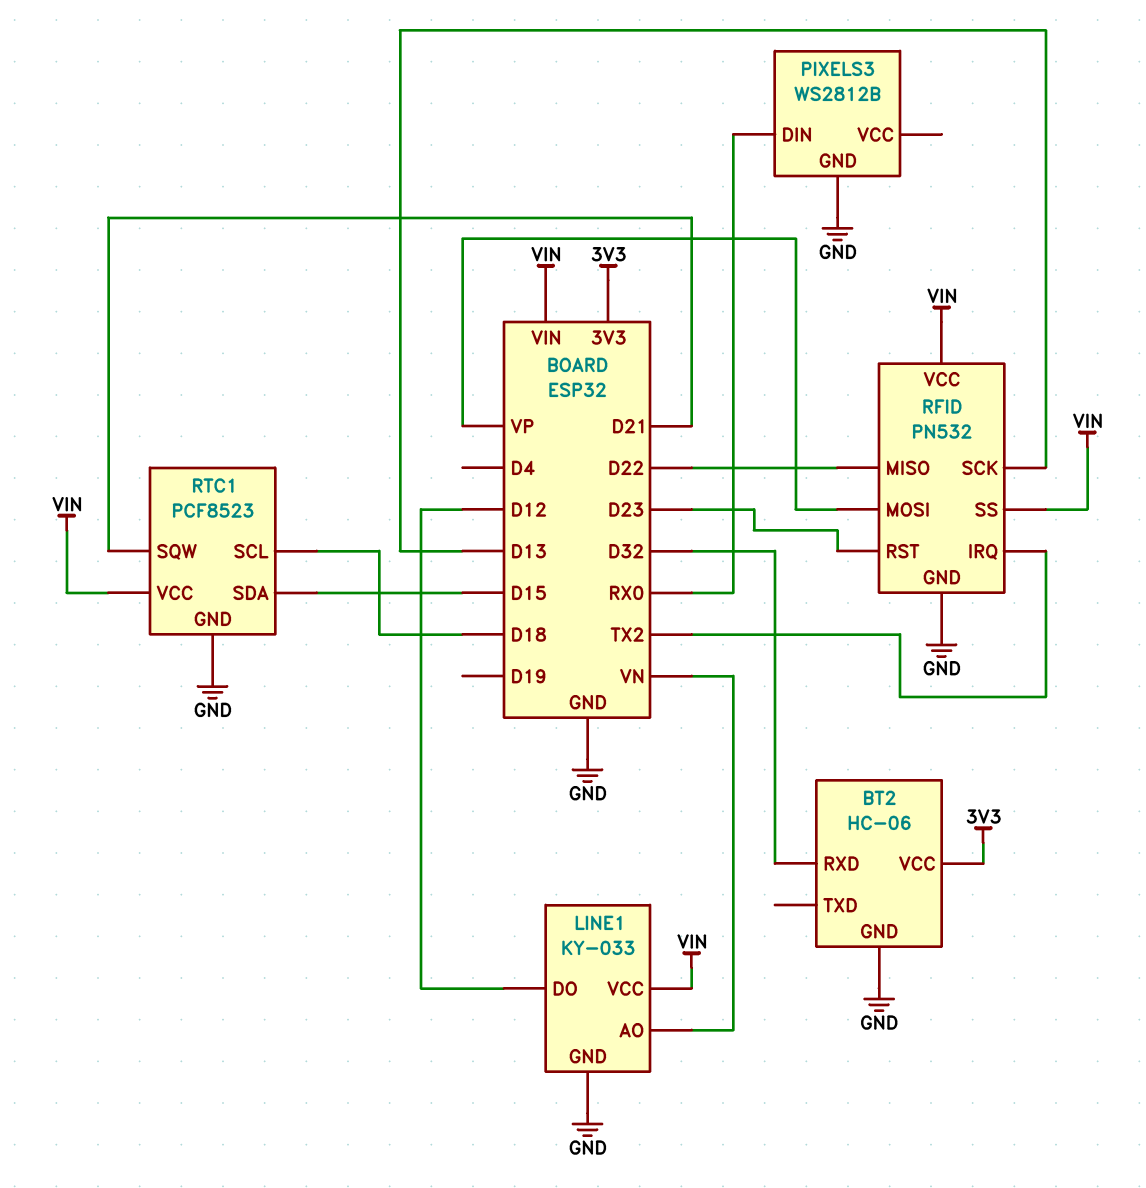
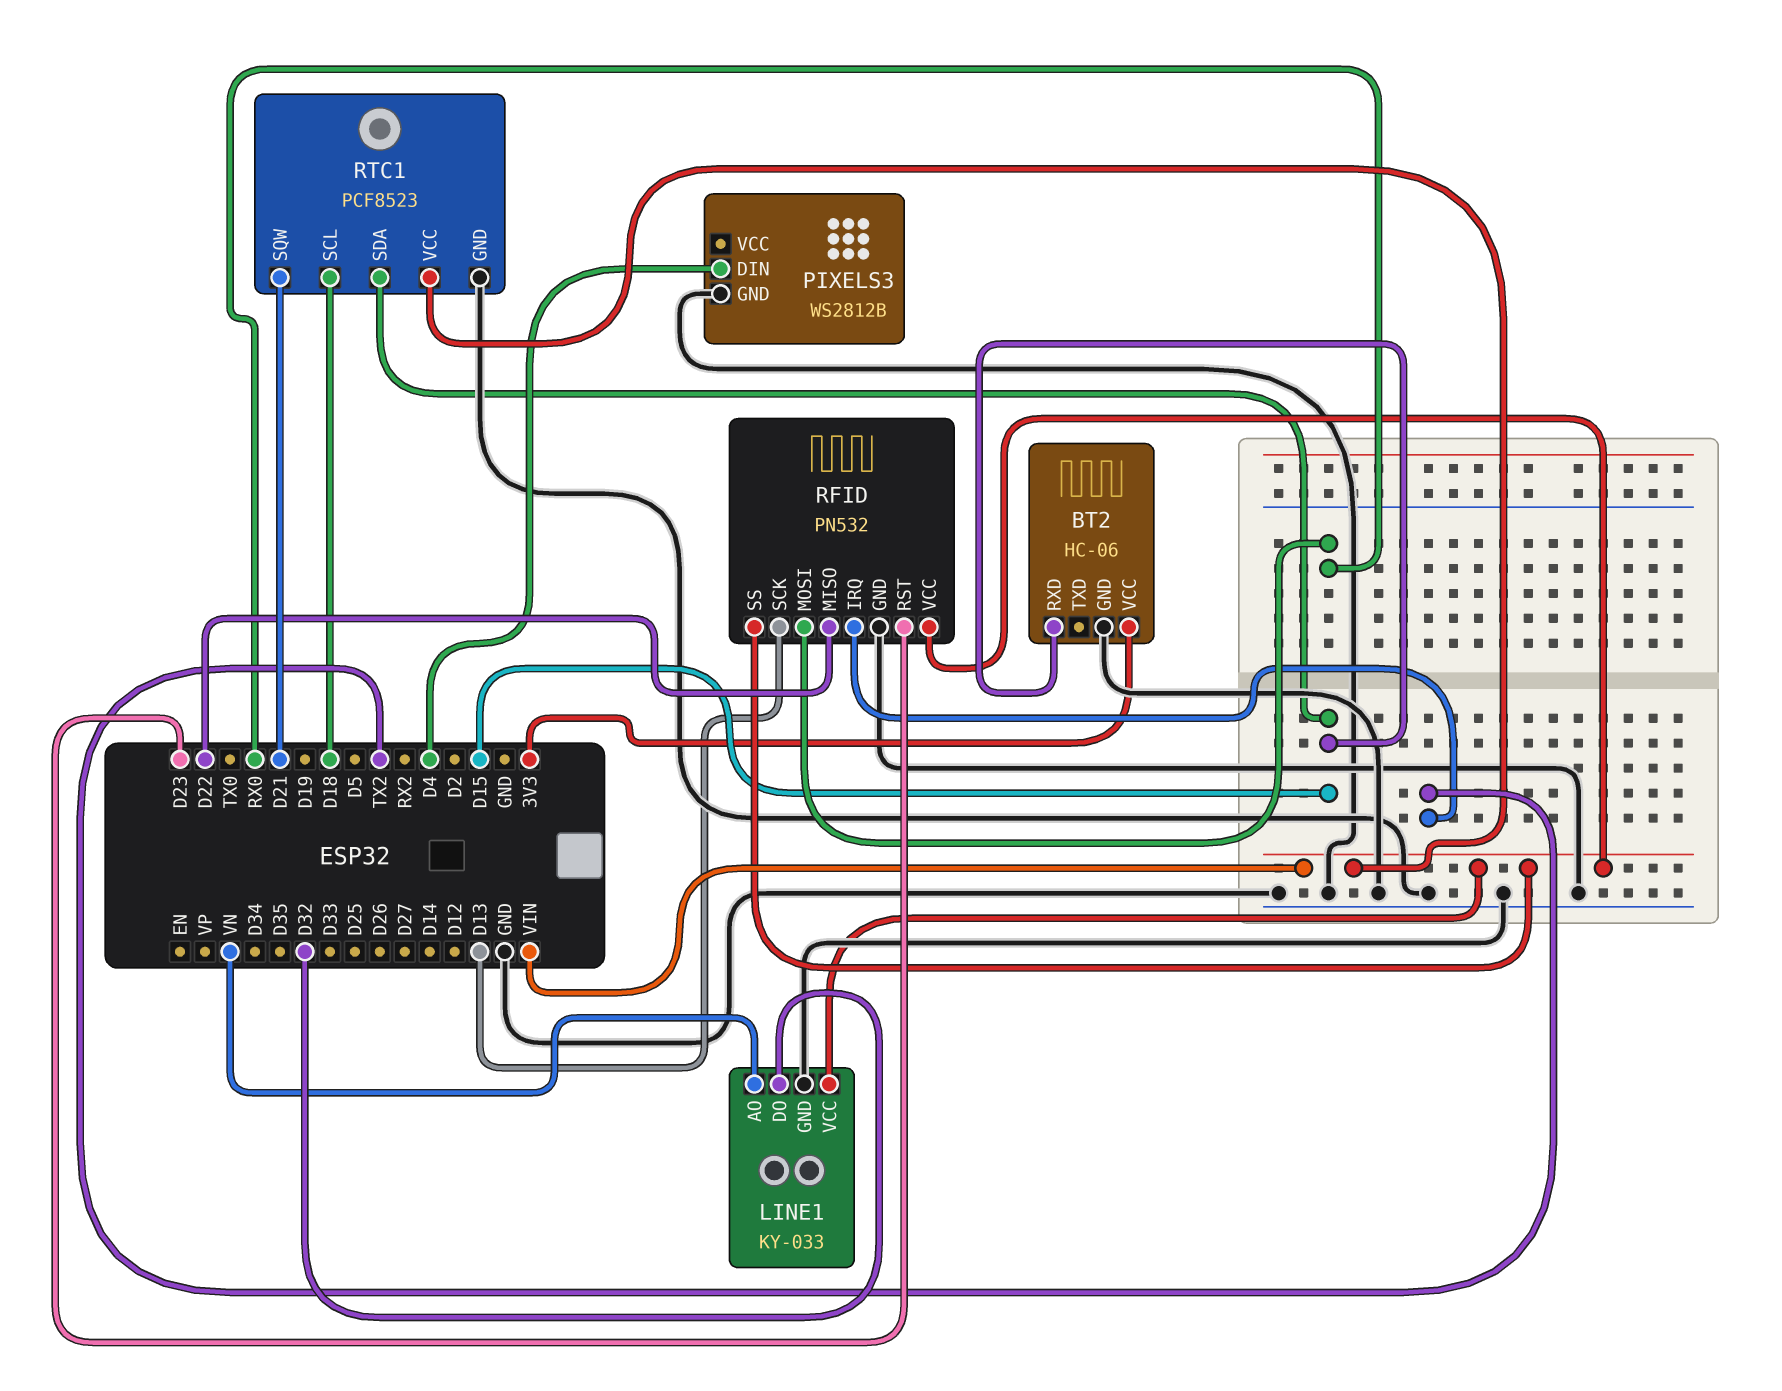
BT2 pin RXD: D32 -> D15
LINE1 pin DO: D12 -> D32
PIXELS3 pin DIN: RX0 -> D4
RFID pin MOSI: VP -> RX0

